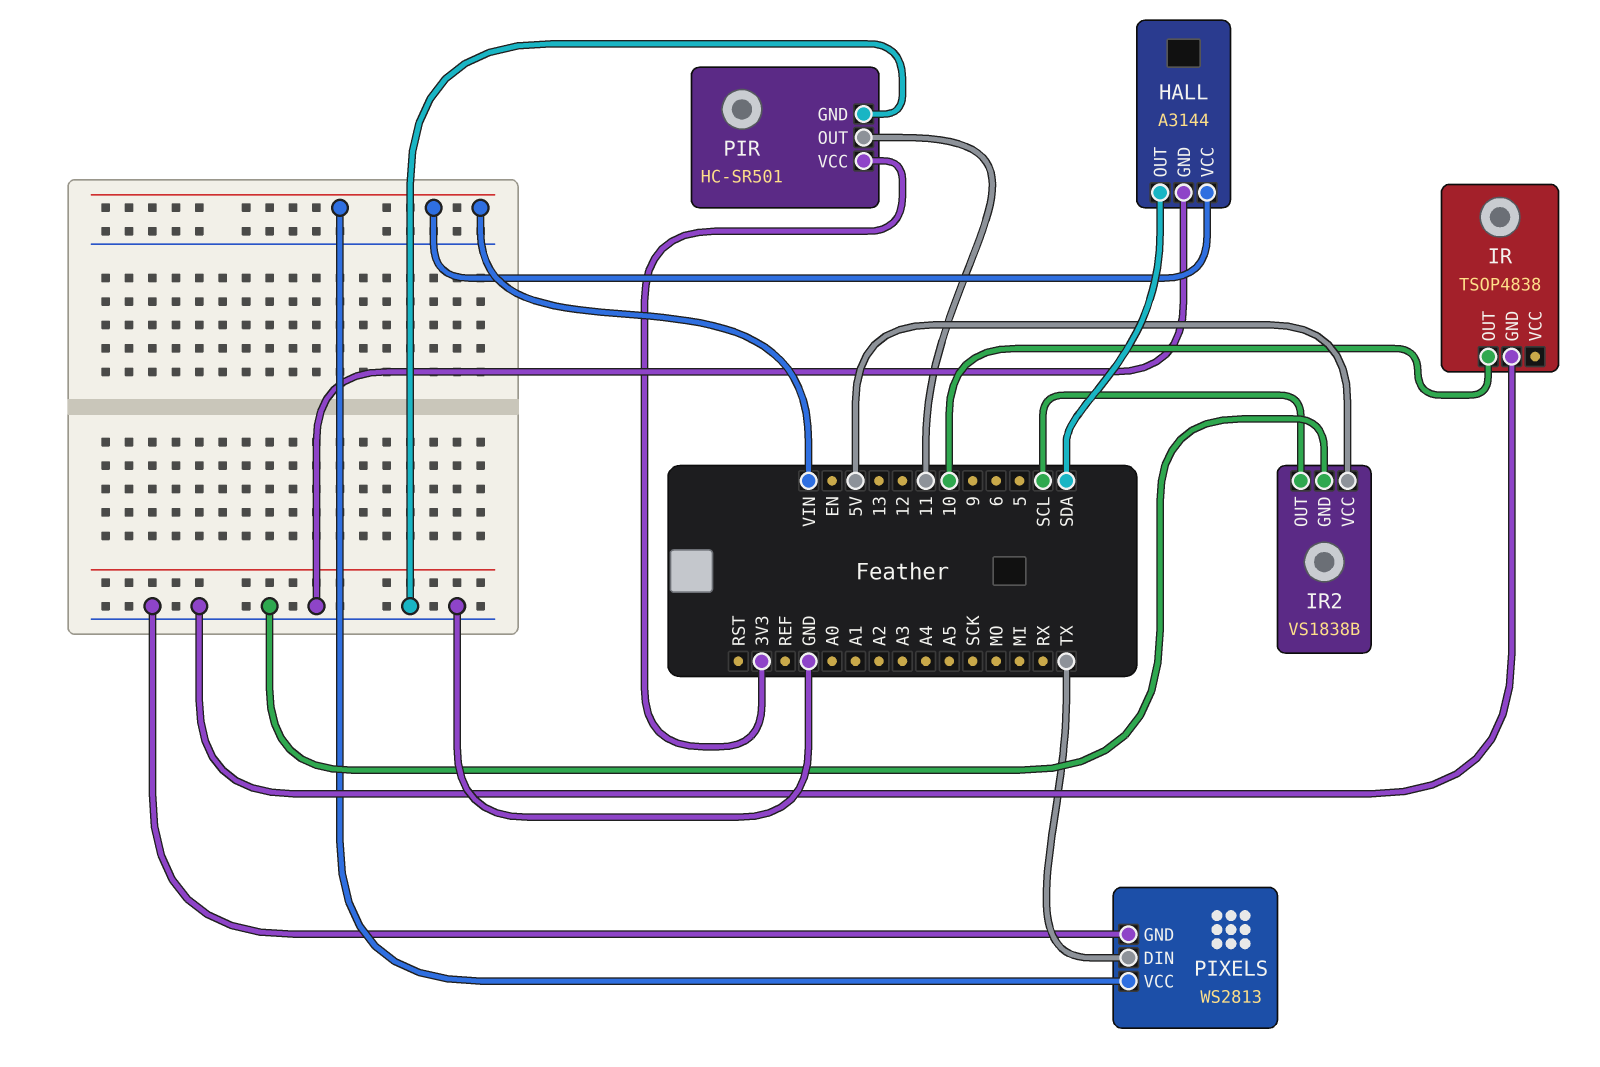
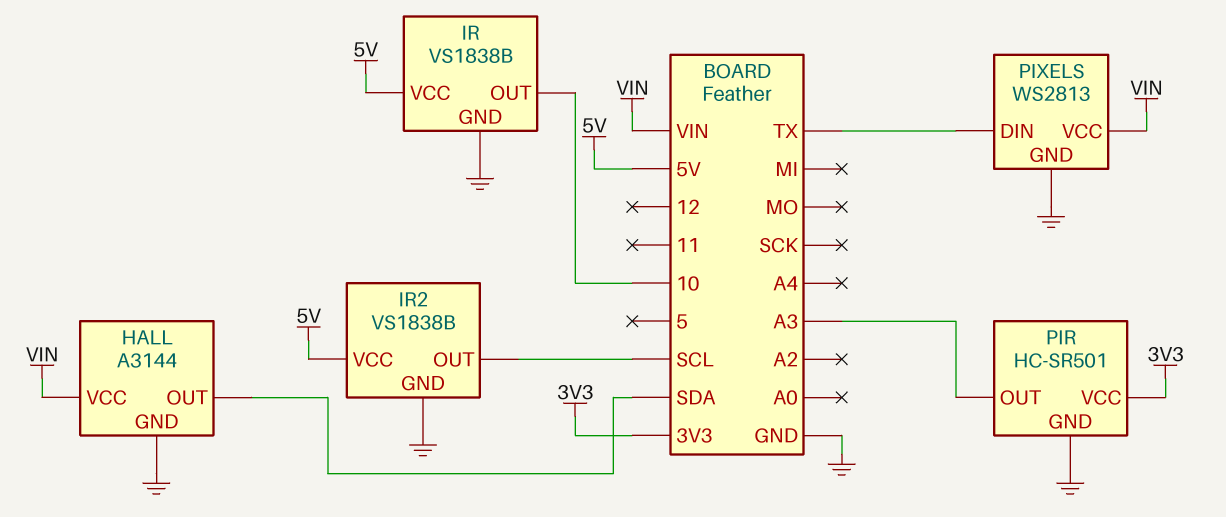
IR: TSOP4838 -> VS1838B
IR pin VCC: none -> 5V
PIR pin OUT: 11 -> A3

